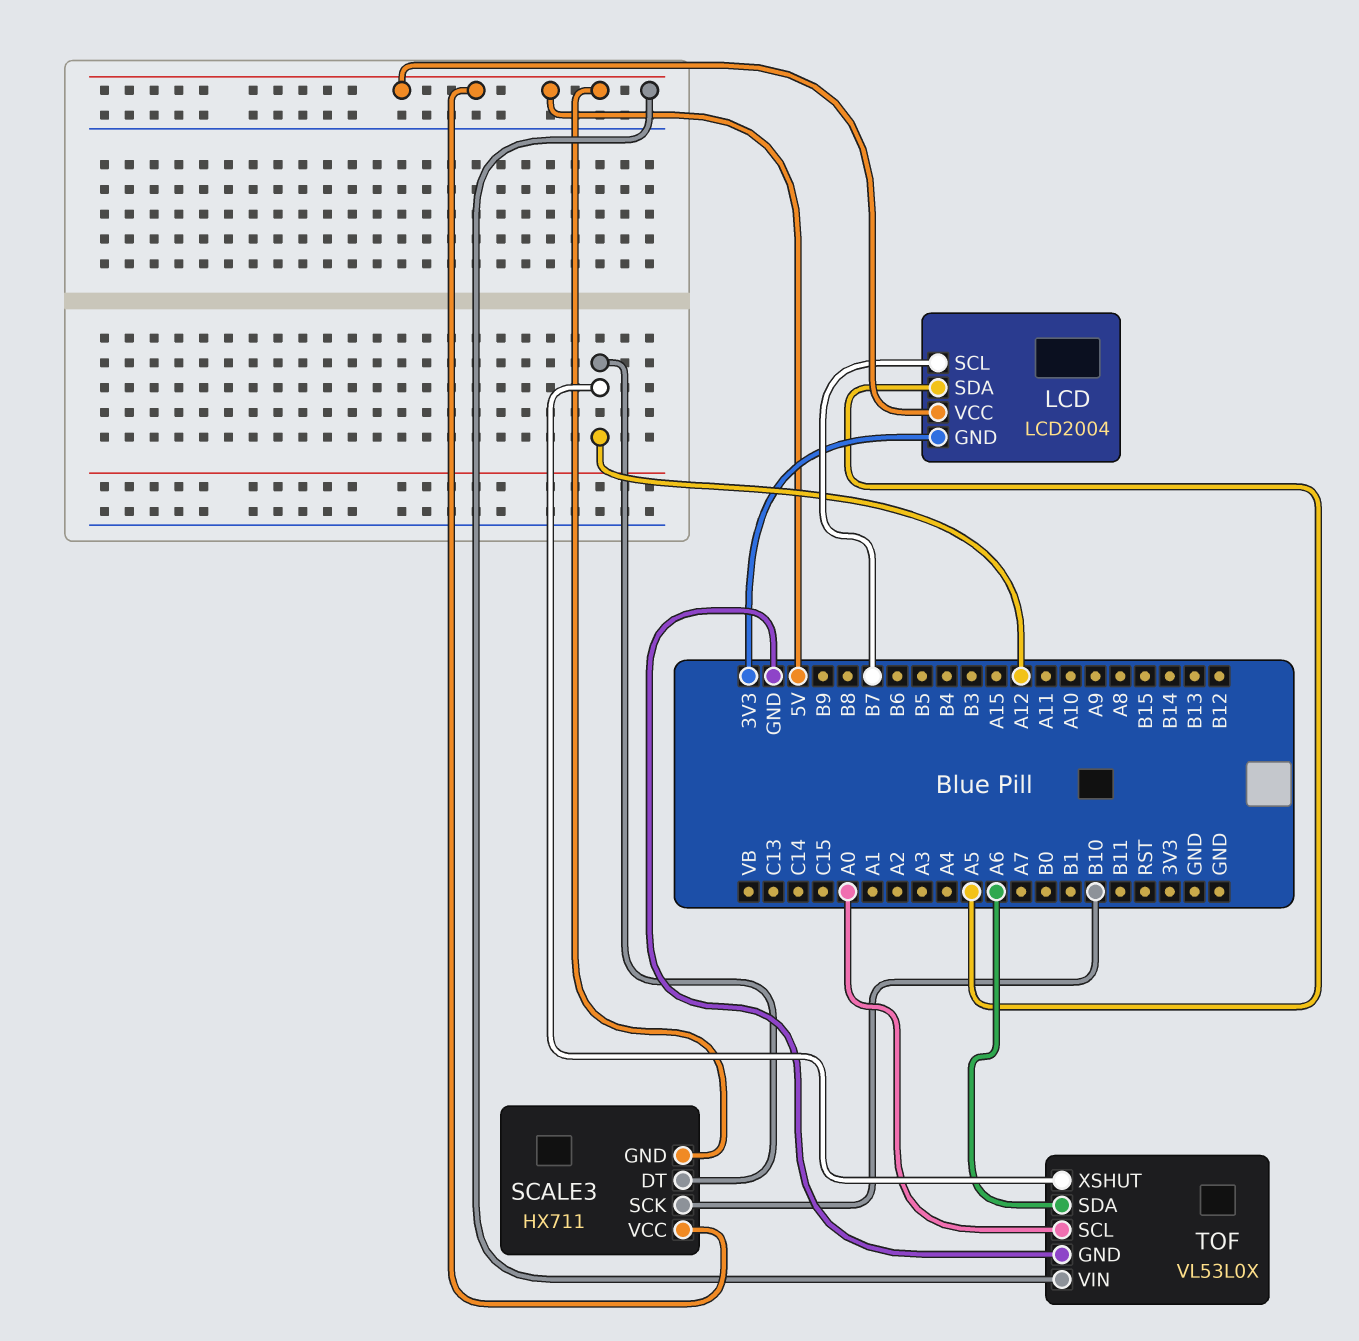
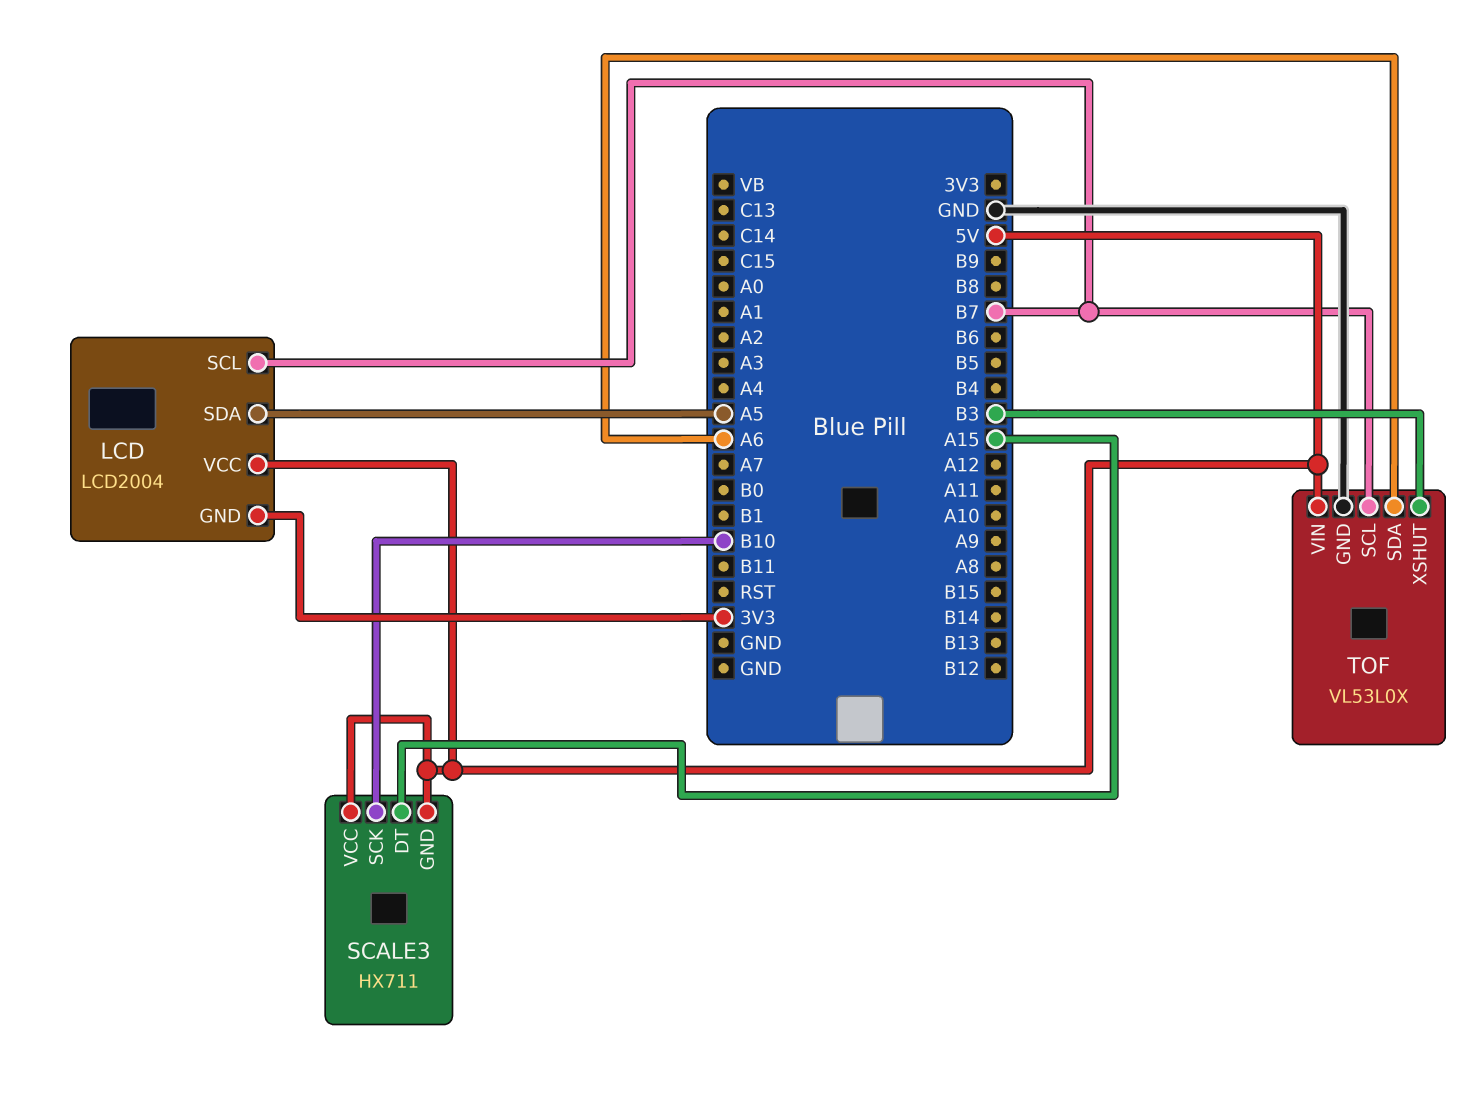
SCALE3 pin DT: A12 -> A15
TOF pin SCL: A0 -> B7
TOF pin XSHUT: A12 -> B3

